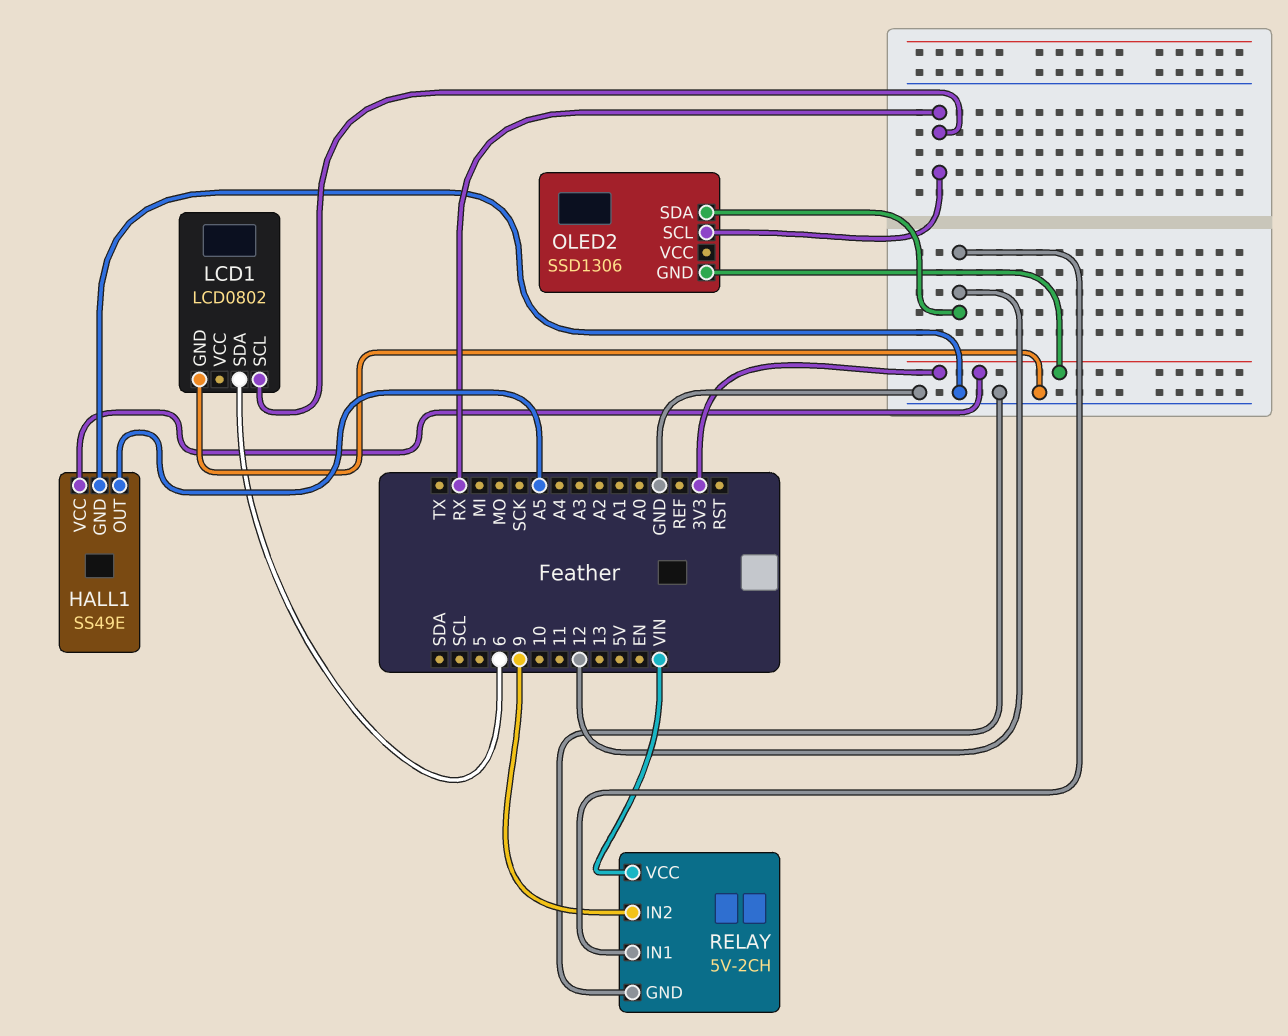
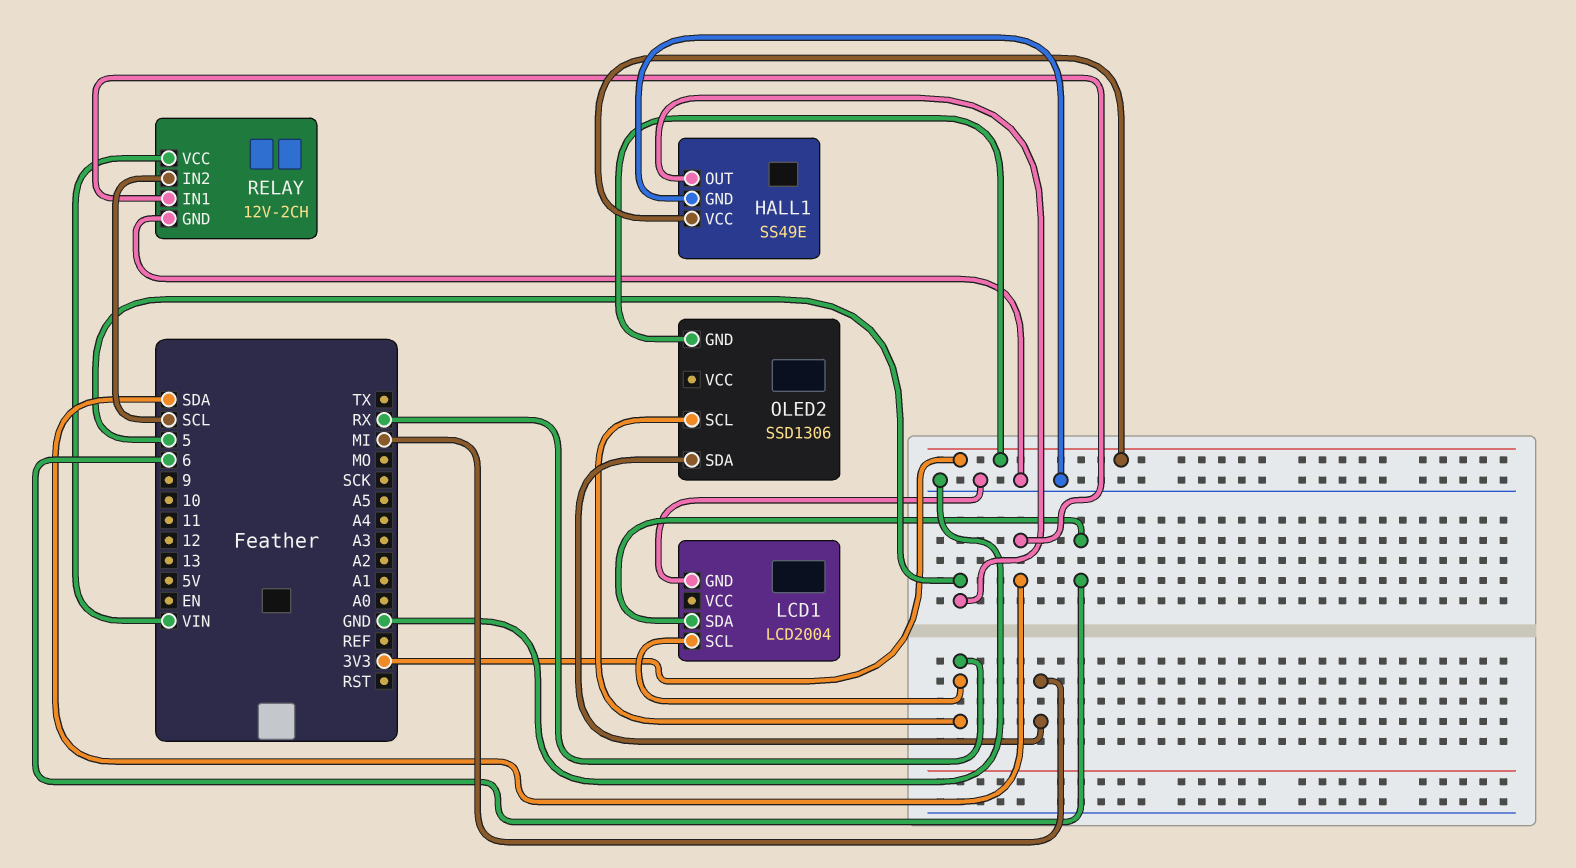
HALL1 pin OUT: A5 -> 5
LCD1: LCD0802 -> LCD2004
OLED2 pin SDA: 12 -> MI
RELAY: 5V-2CH -> 12V-2CH
RELAY pin IN1: 12 -> SDA
RELAY pin IN2: 9 -> SCL

